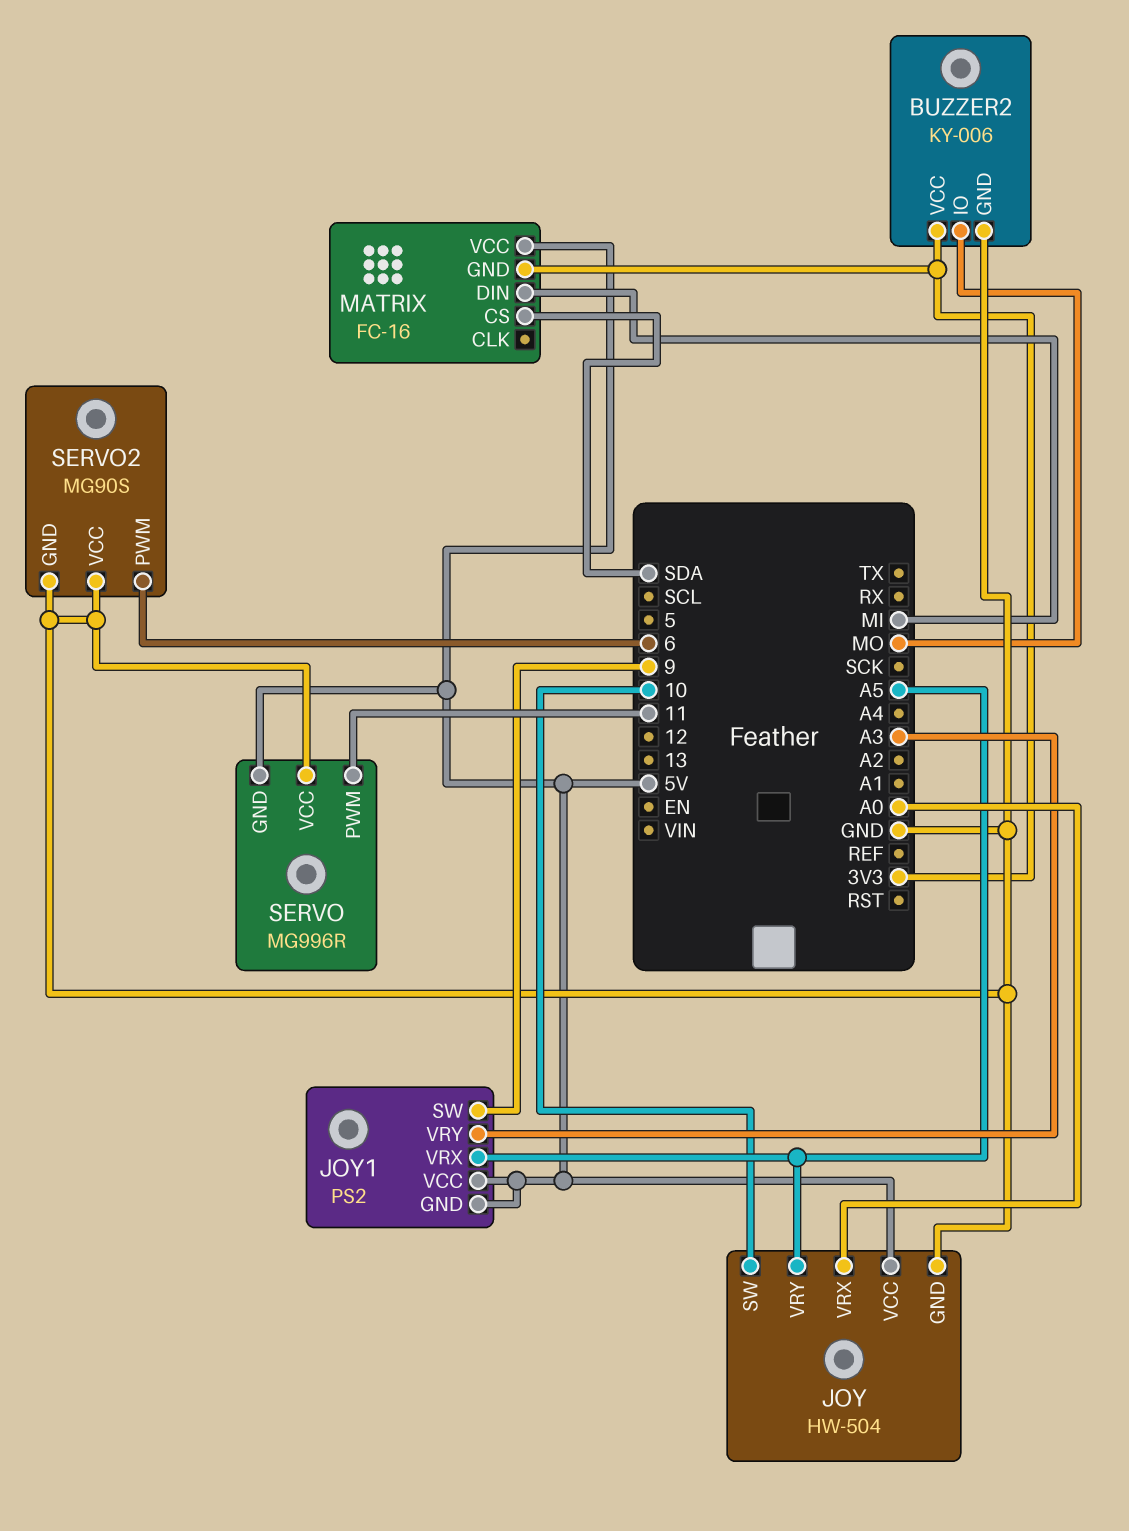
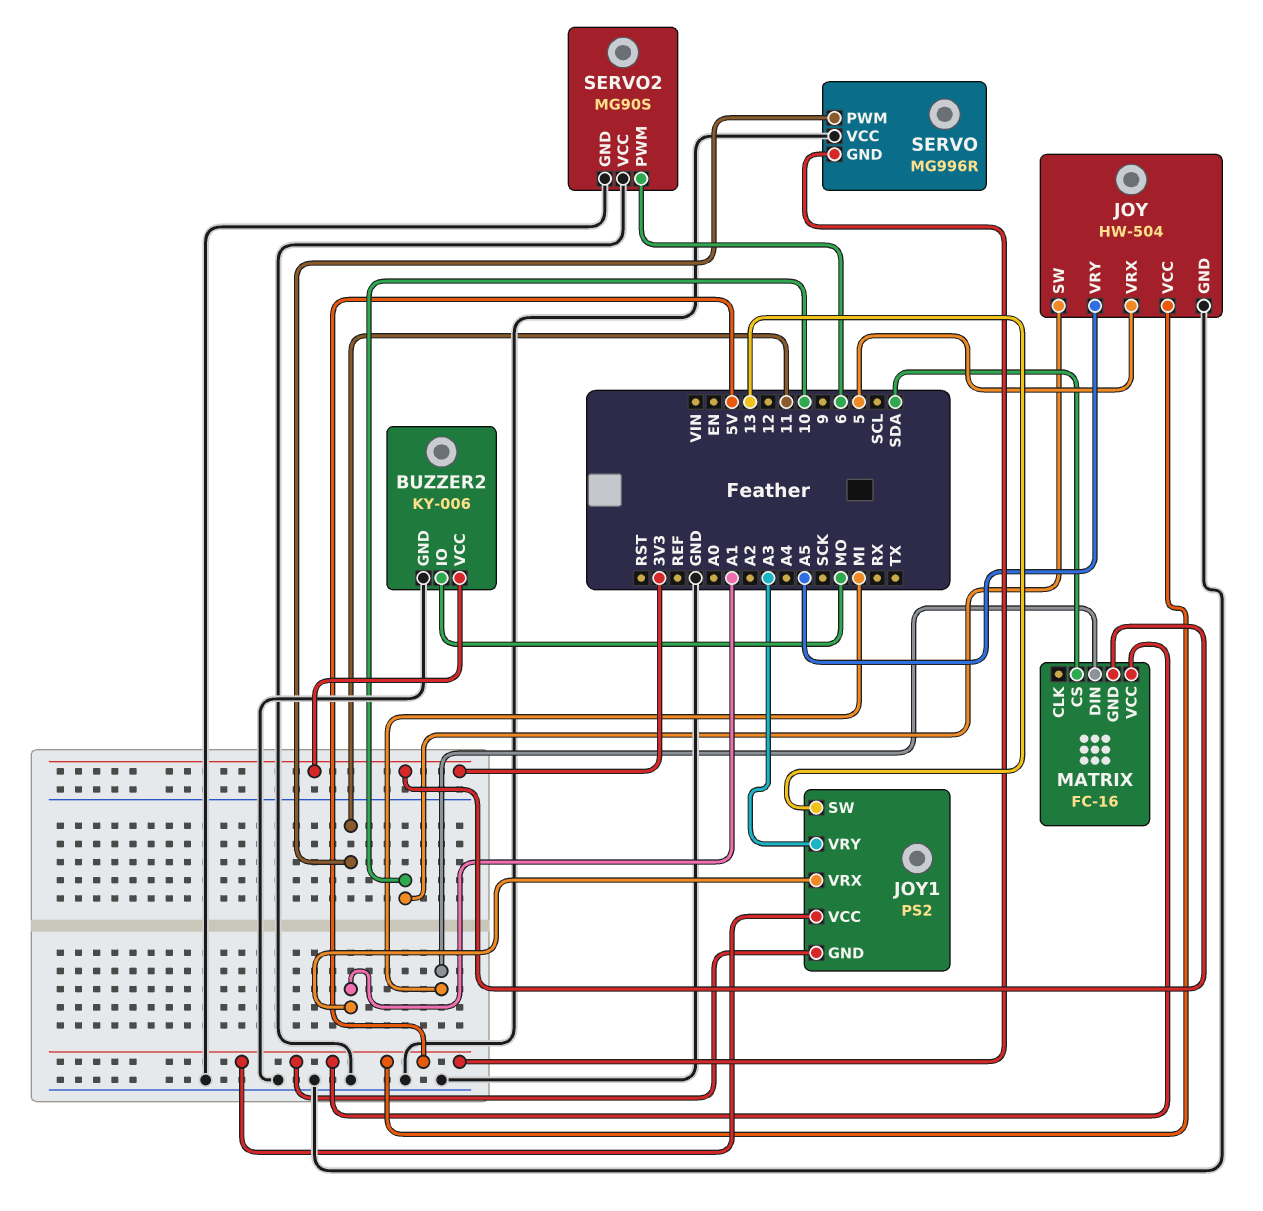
JOY pin VRX: A0 -> 5
JOY1 pin SW: 9 -> 13
JOY1 pin VRX: A5 -> A1

